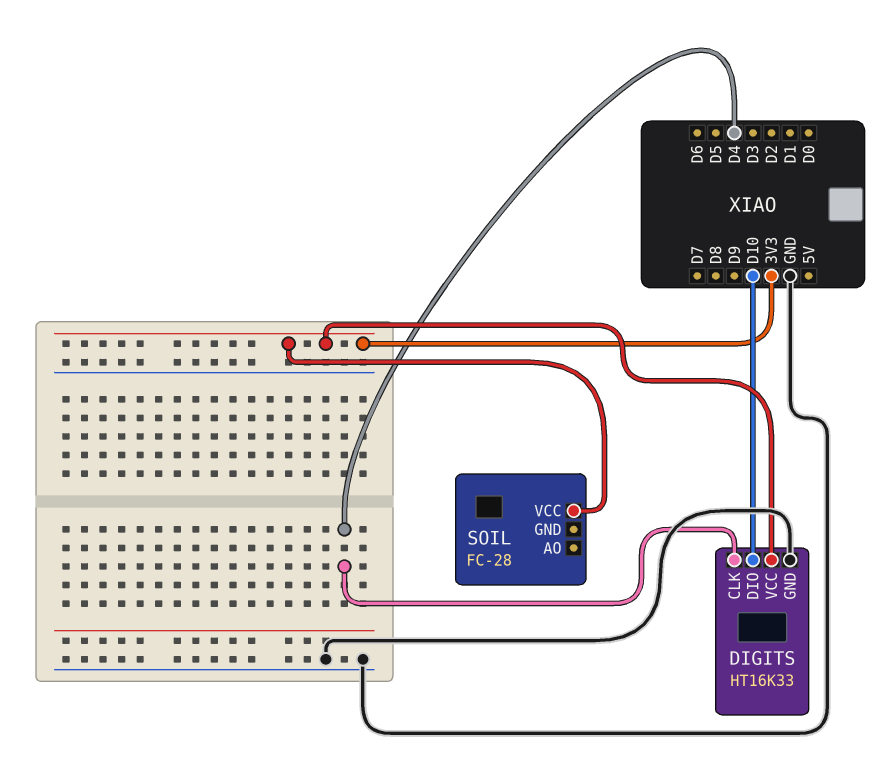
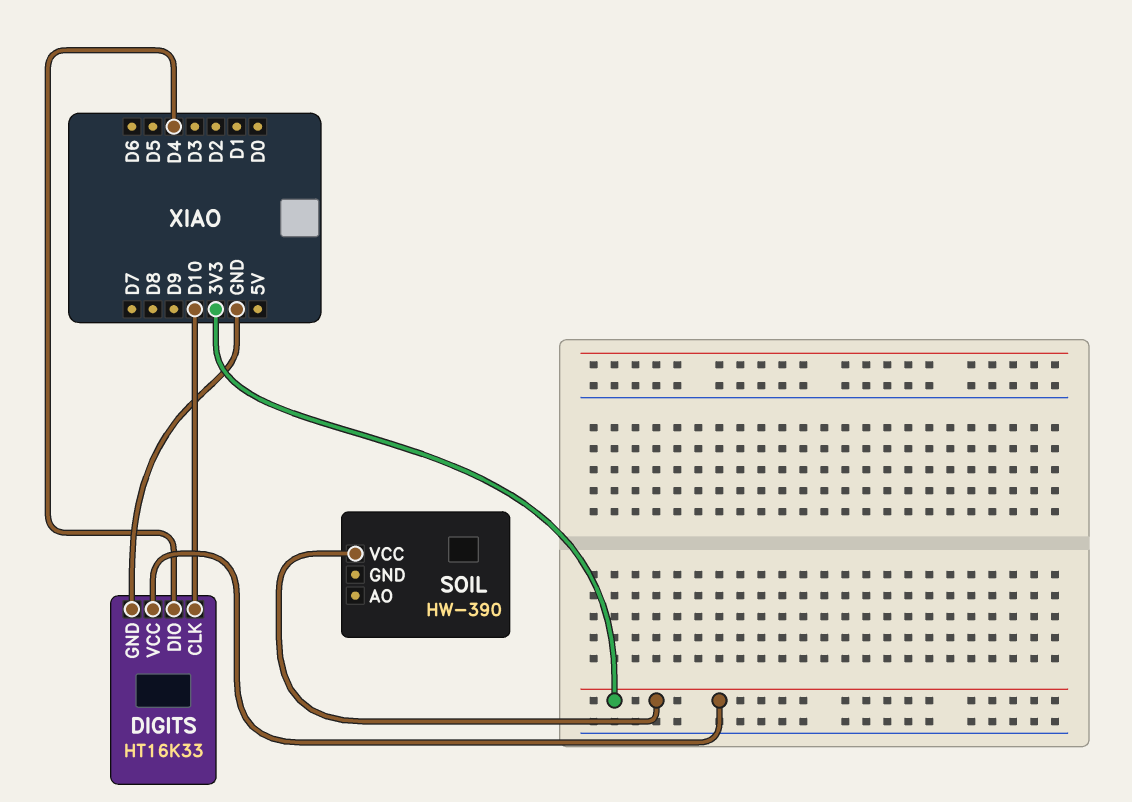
DIGITS pin CLK: D4 -> D10
DIGITS pin DIO: D10 -> D4
SOIL: FC-28 -> HW-390

